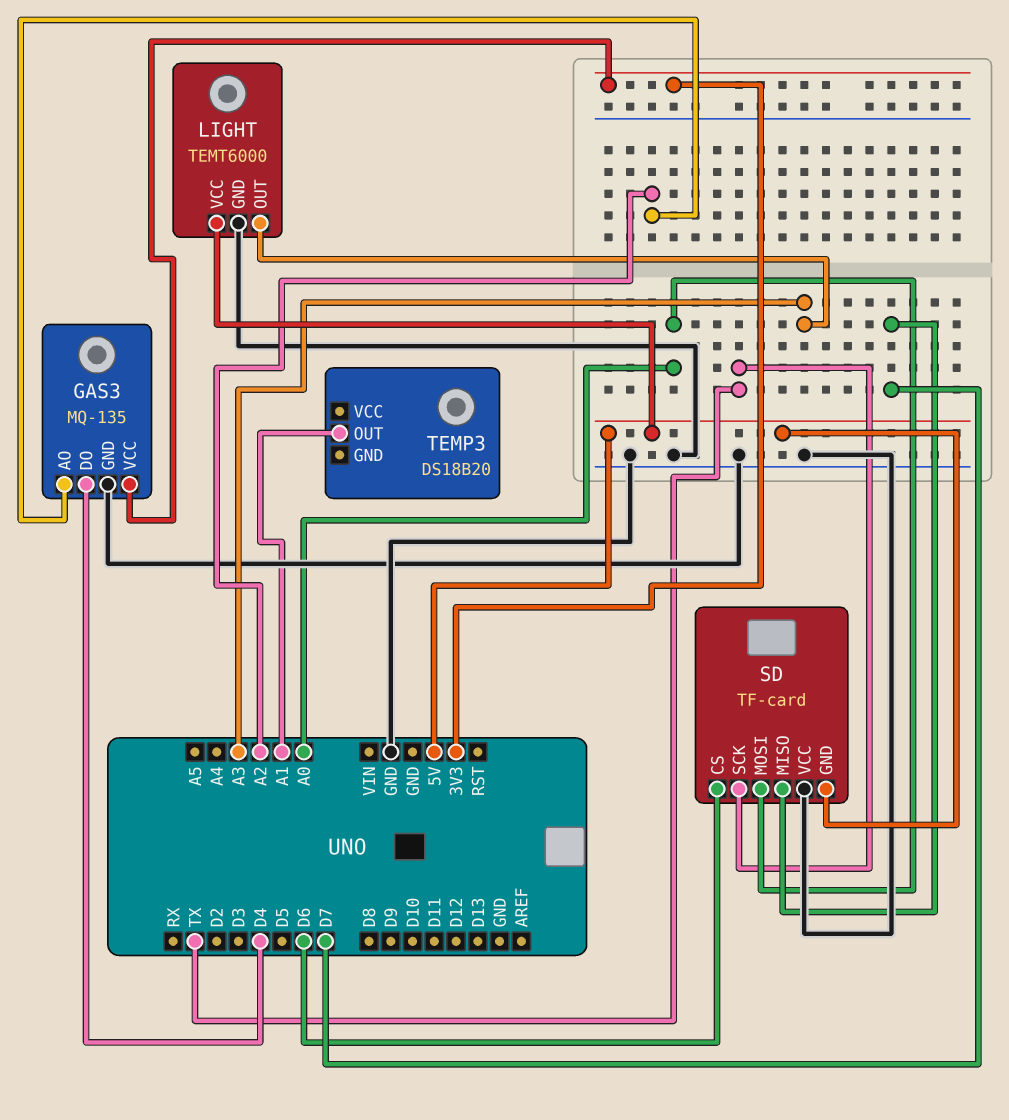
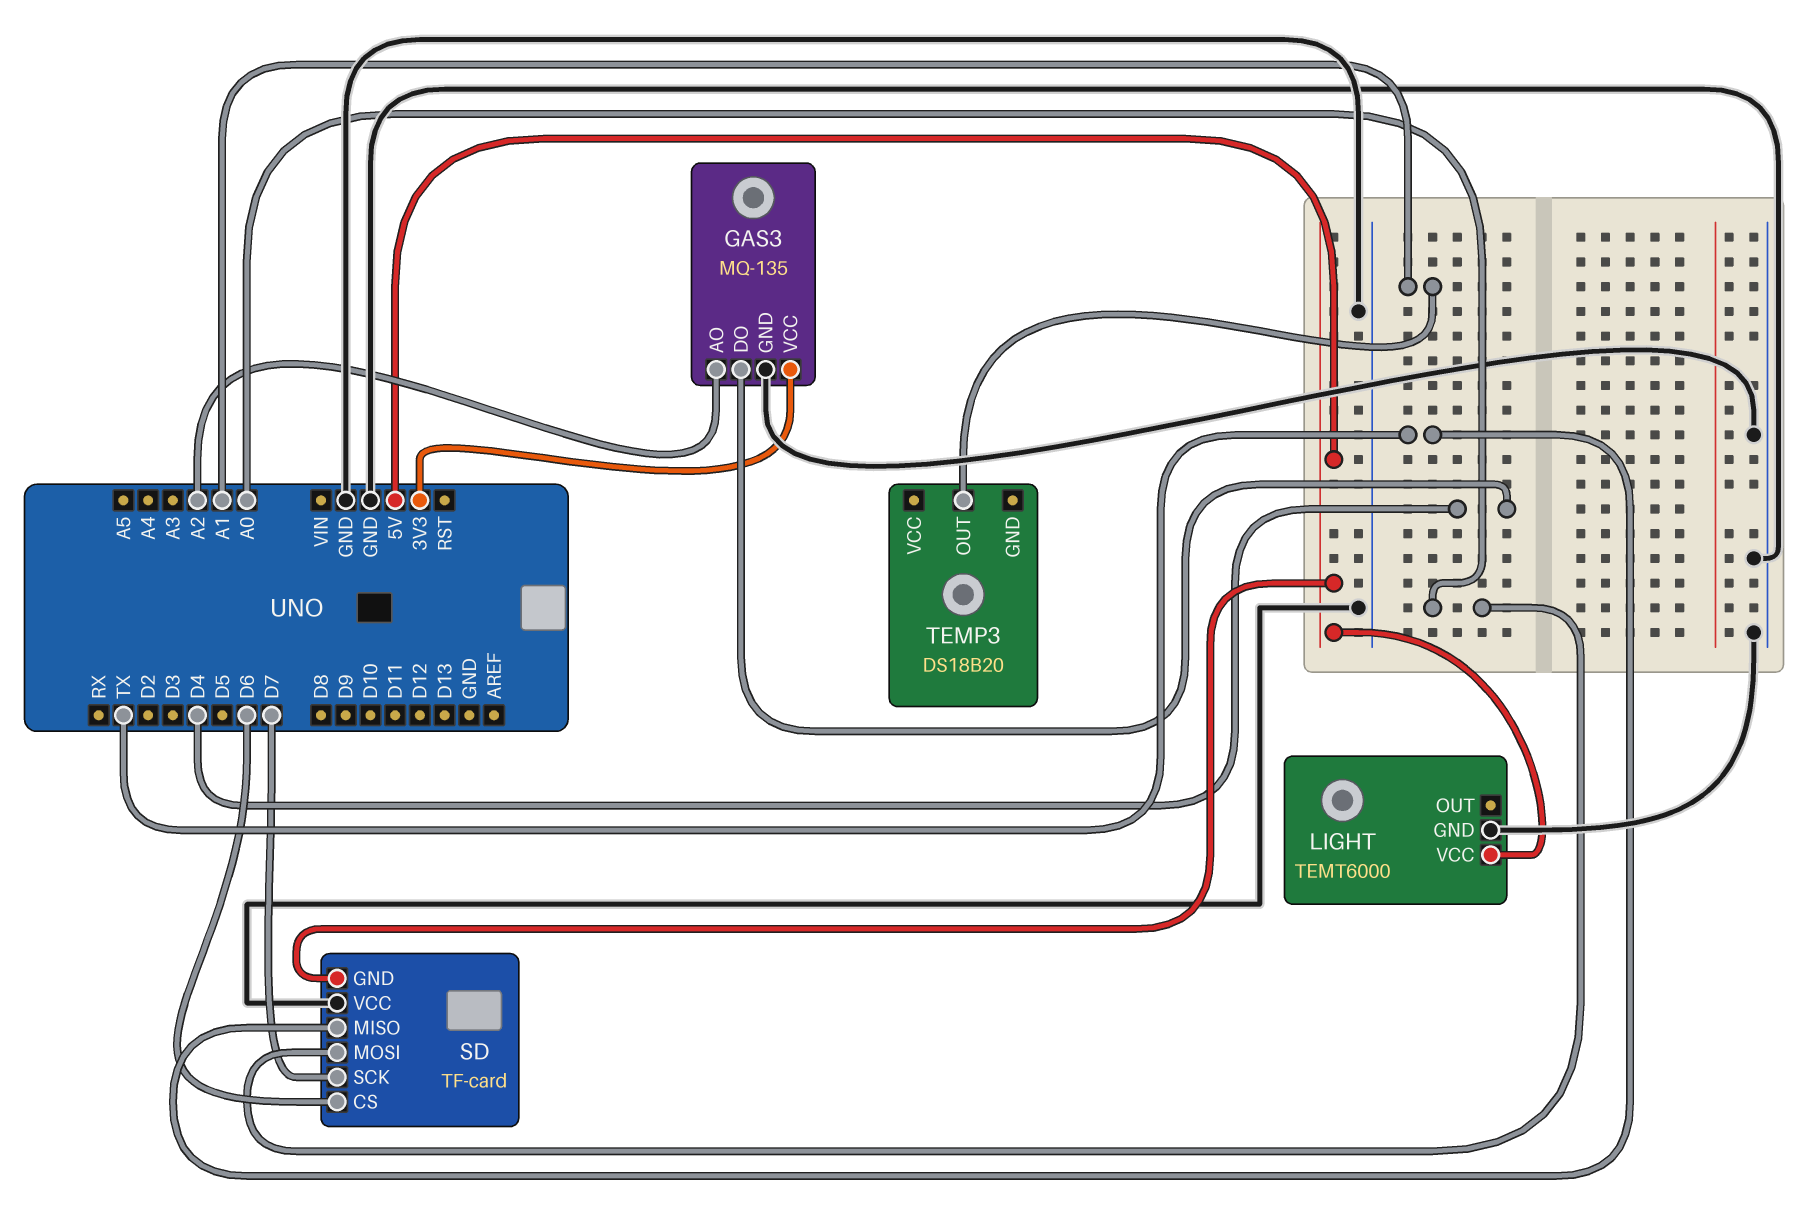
LIGHT pin OUT: A3 -> none
SD pin MISO: D7 -> TX
SD pin SCK: TX -> D7

